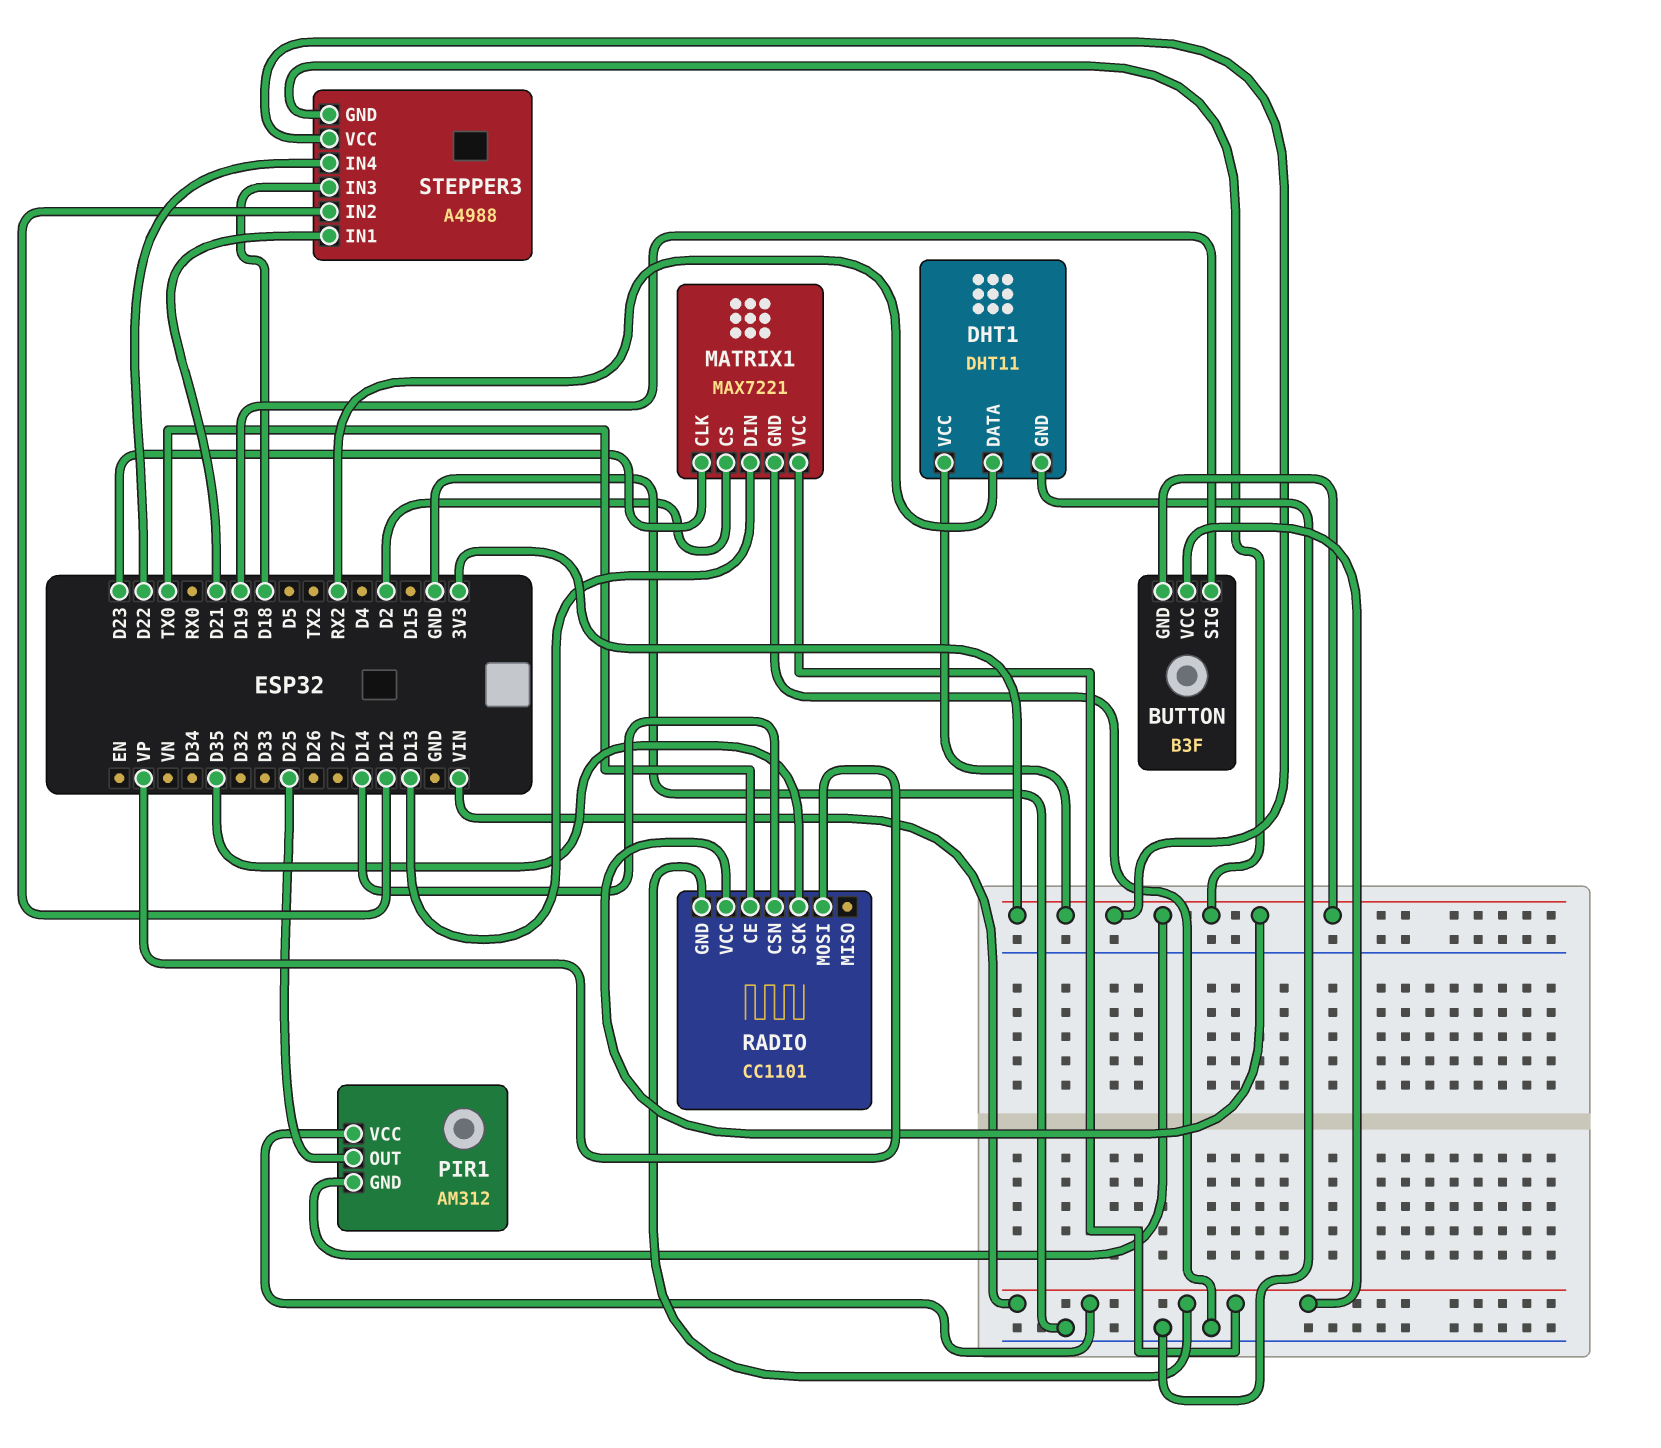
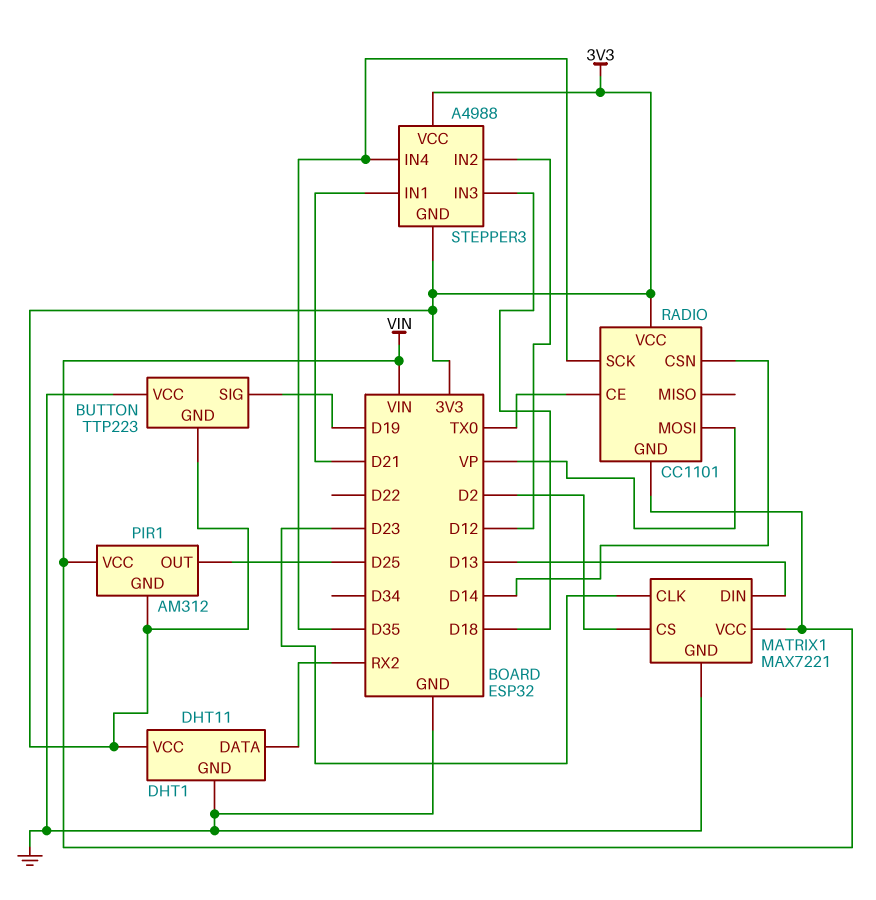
BUTTON: B3F -> TTP223
BUTTON pin VCC: VIN -> GND
STEPPER3 pin IN4: D22 -> D35

